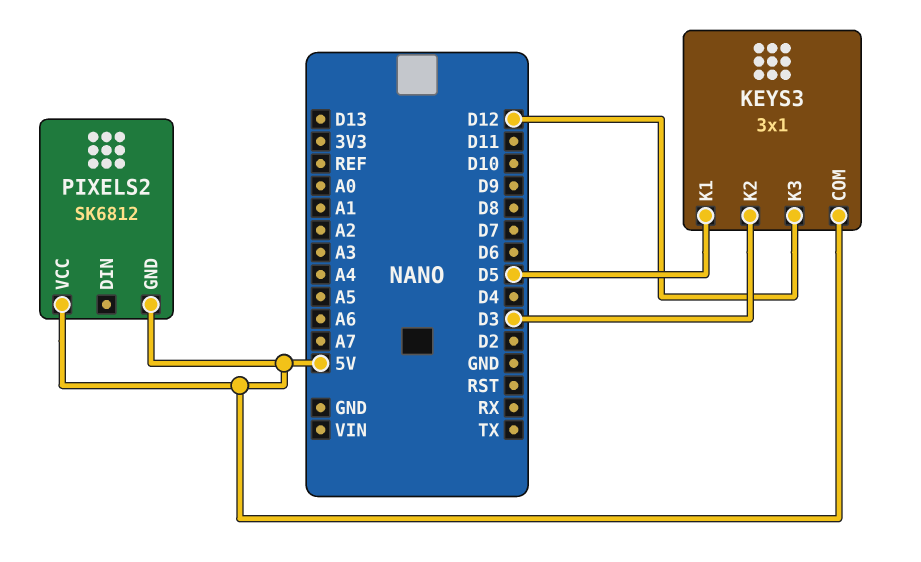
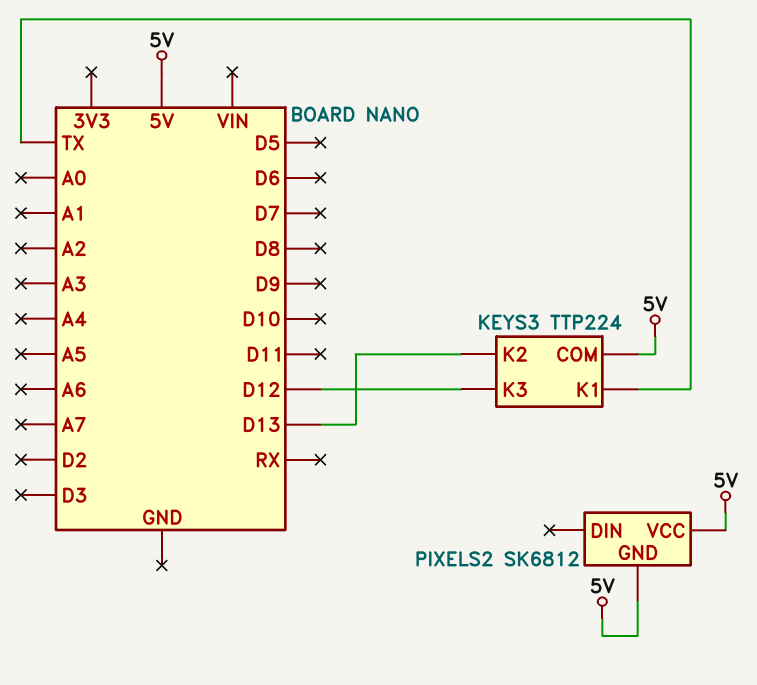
KEYS3: 3x1 -> TTP224
KEYS3 pin K1: D5 -> TX
KEYS3 pin K2: D3 -> D13

